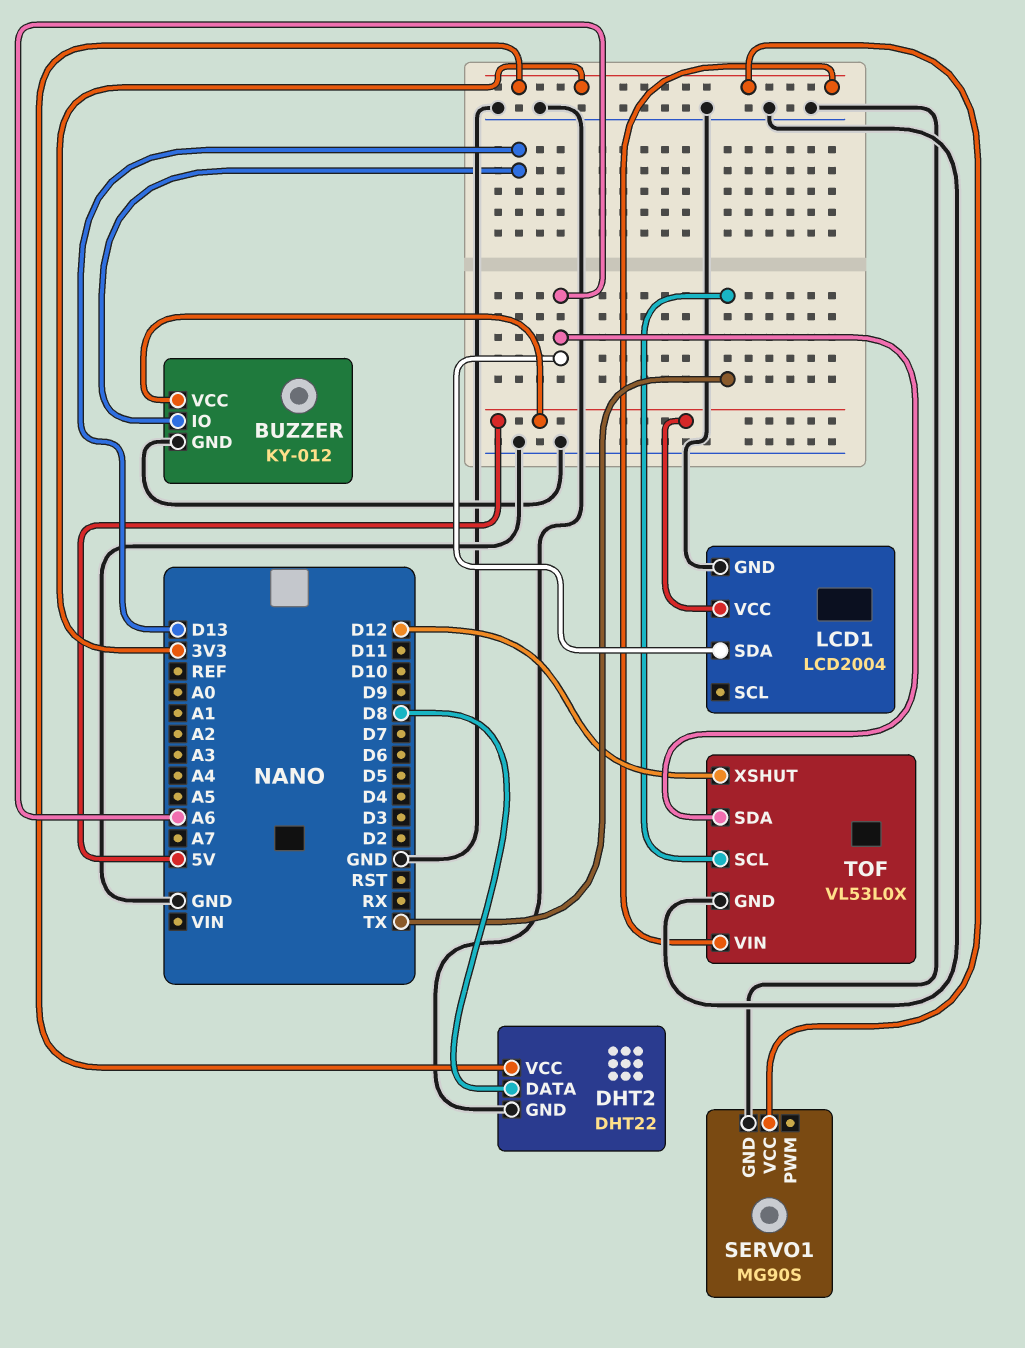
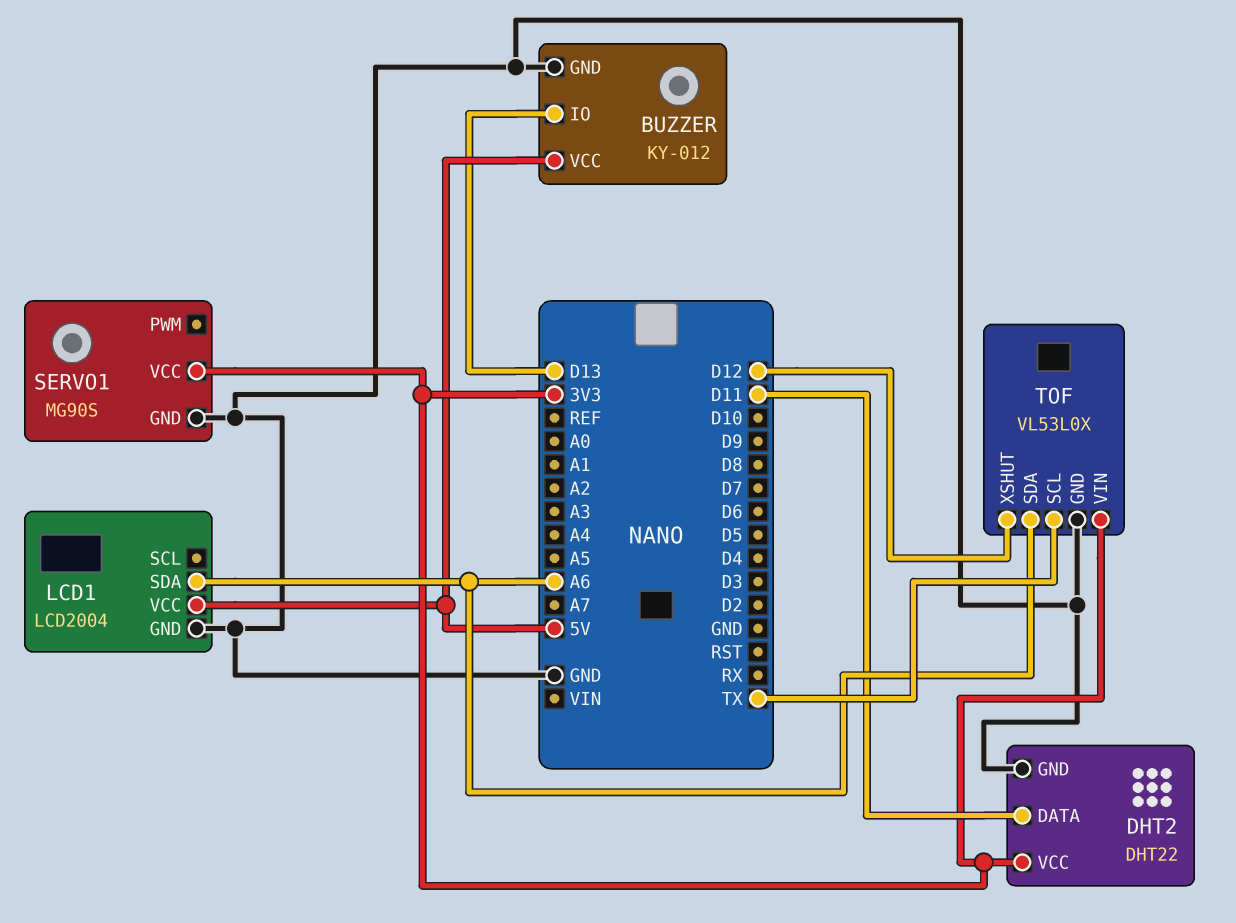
DHT2 pin DATA: D8 -> D11

